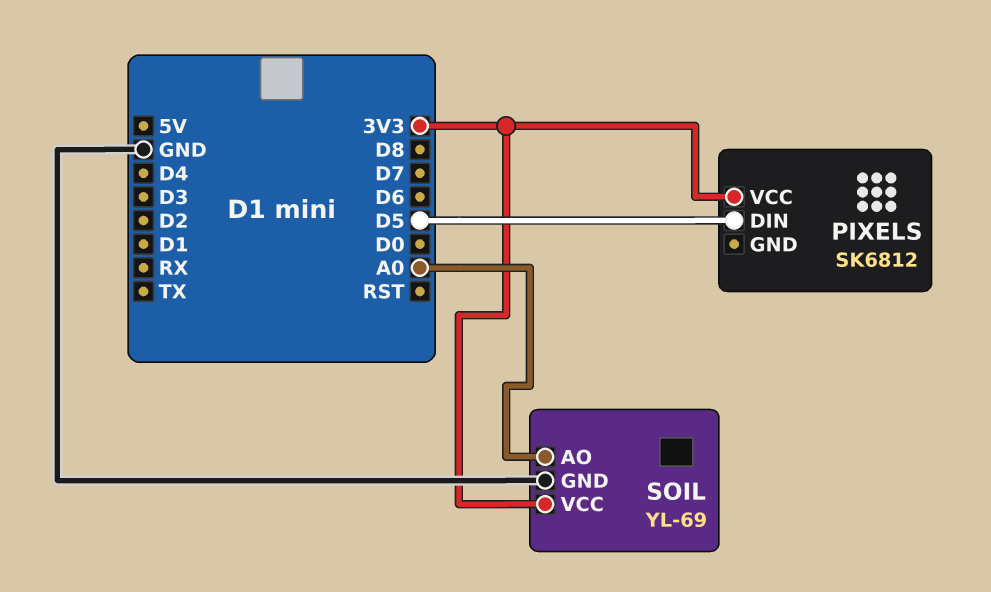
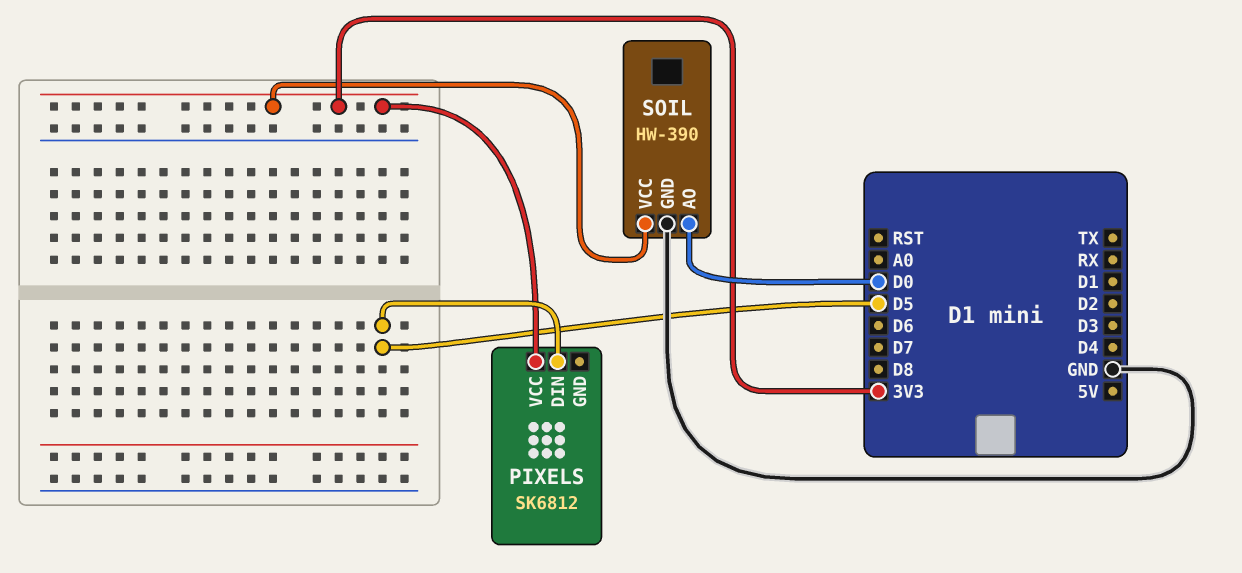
SOIL: YL-69 -> HW-390
SOIL pin AO: A0 -> D0

